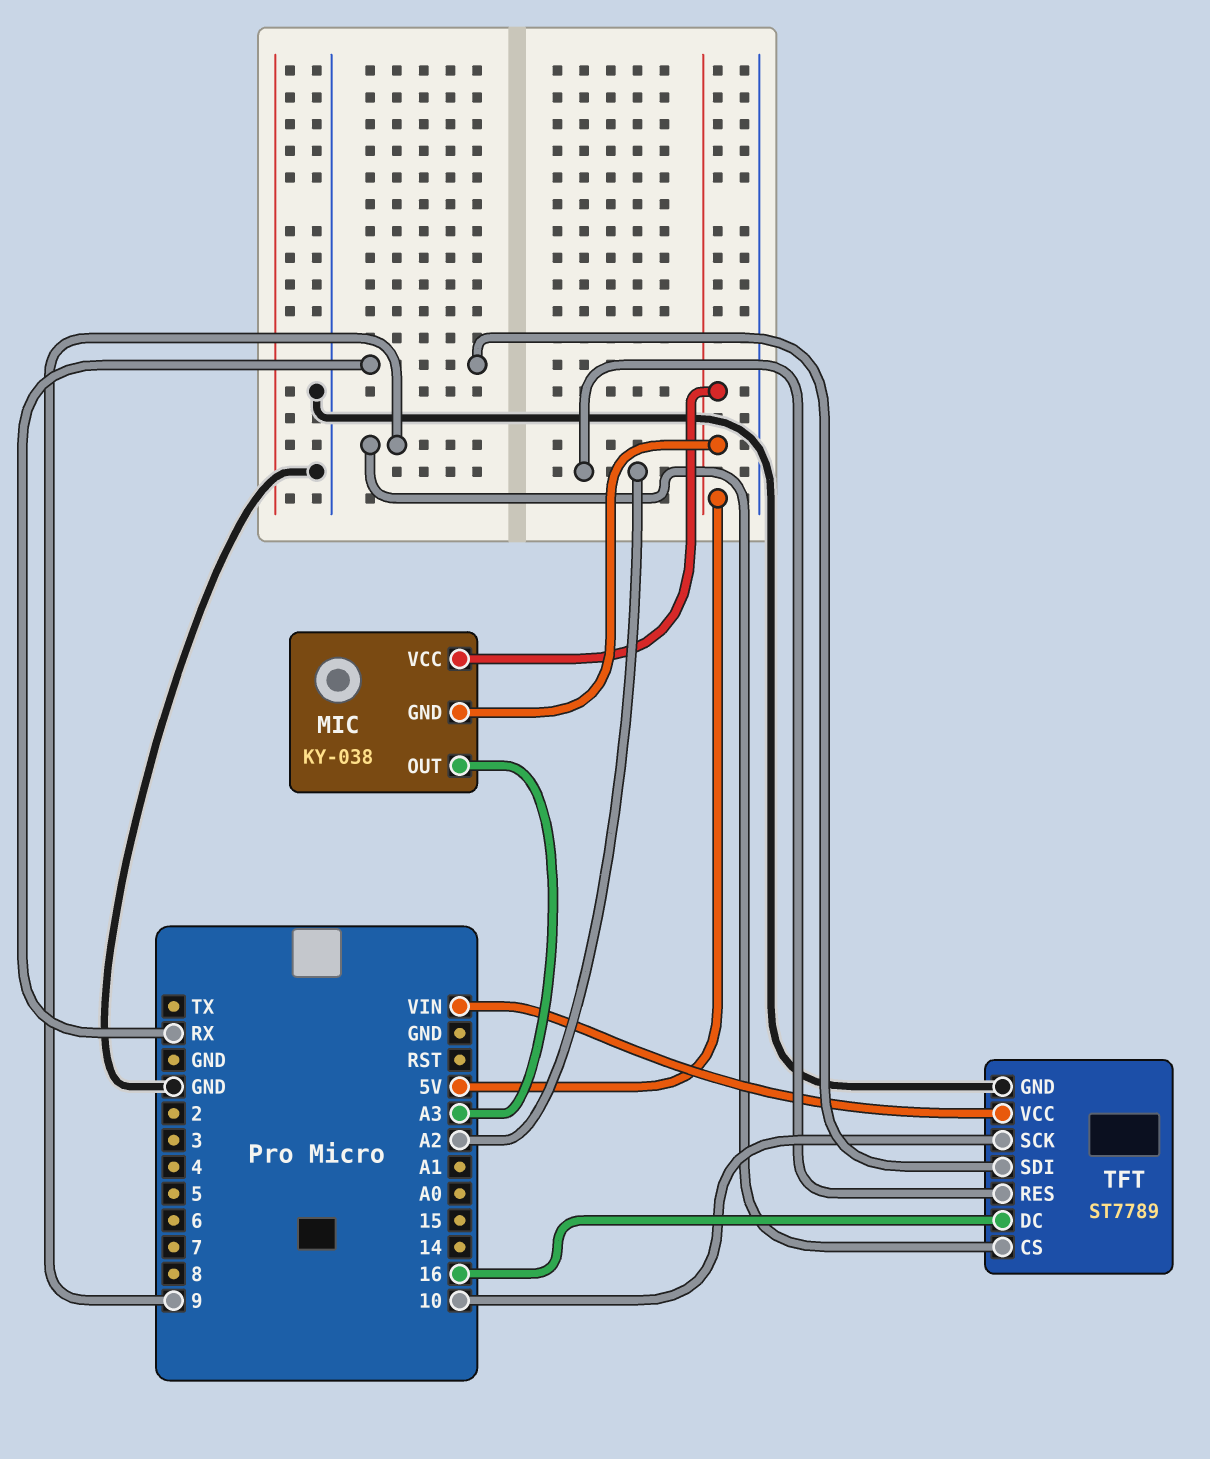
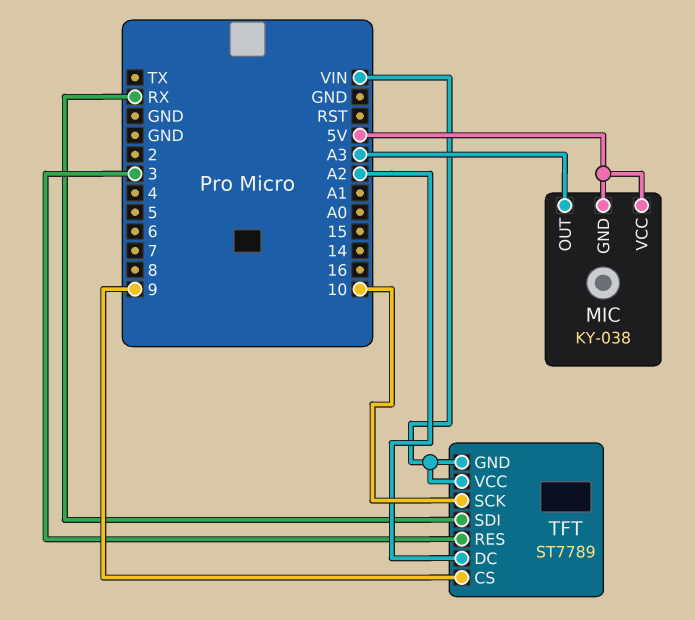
TFT pin DC: 16 -> A2
TFT pin GND: GND -> VIN
TFT pin RES: A2 -> 3

